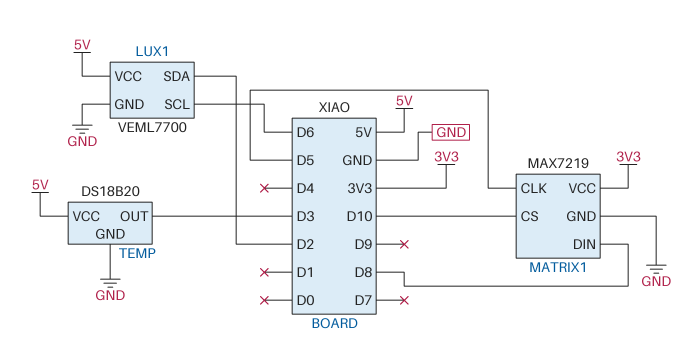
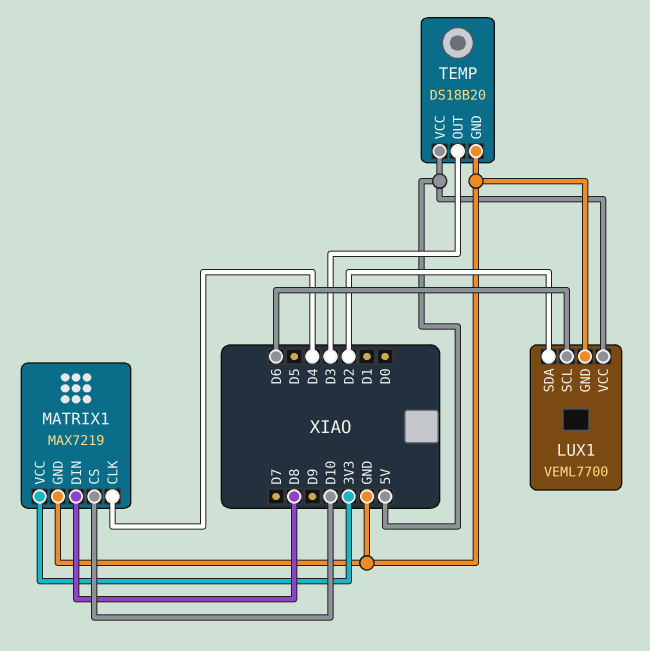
MATRIX1 pin CLK: D5 -> D4

